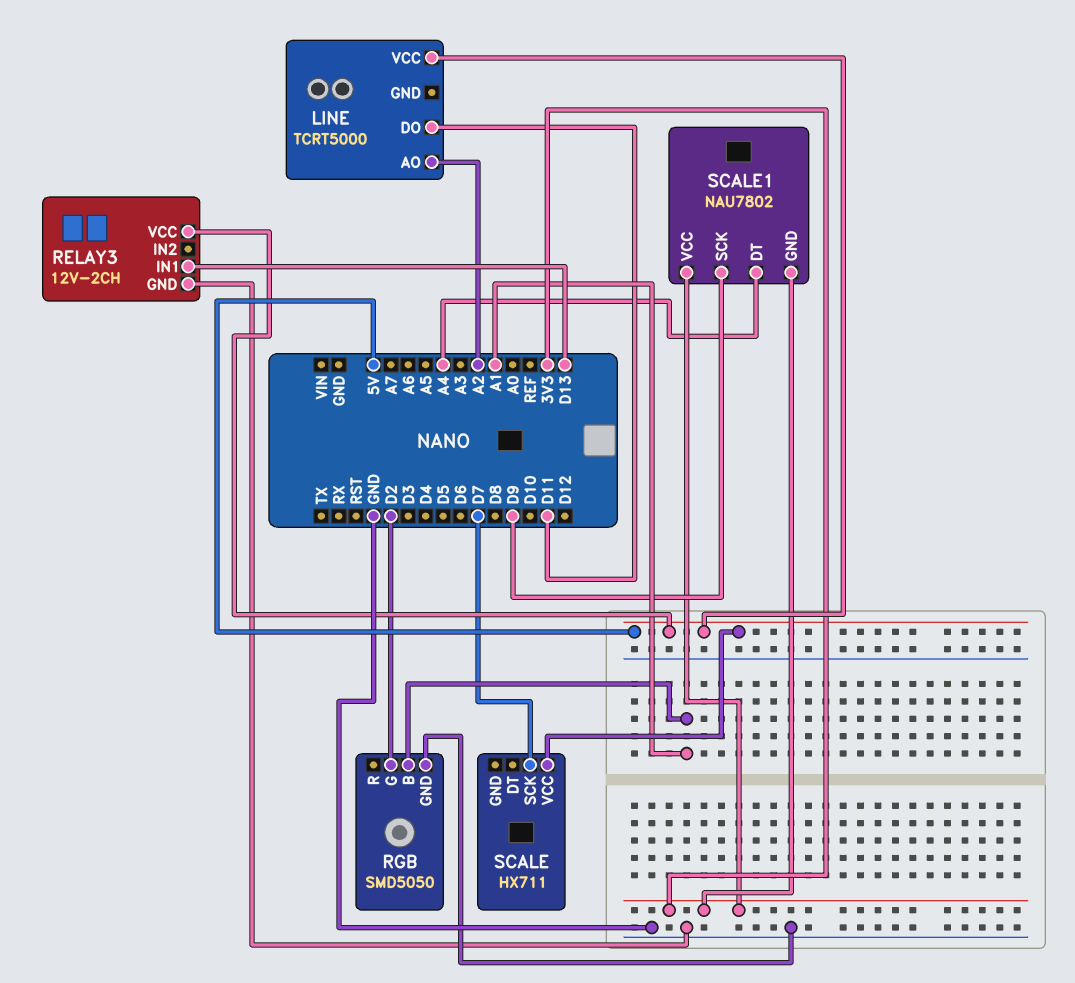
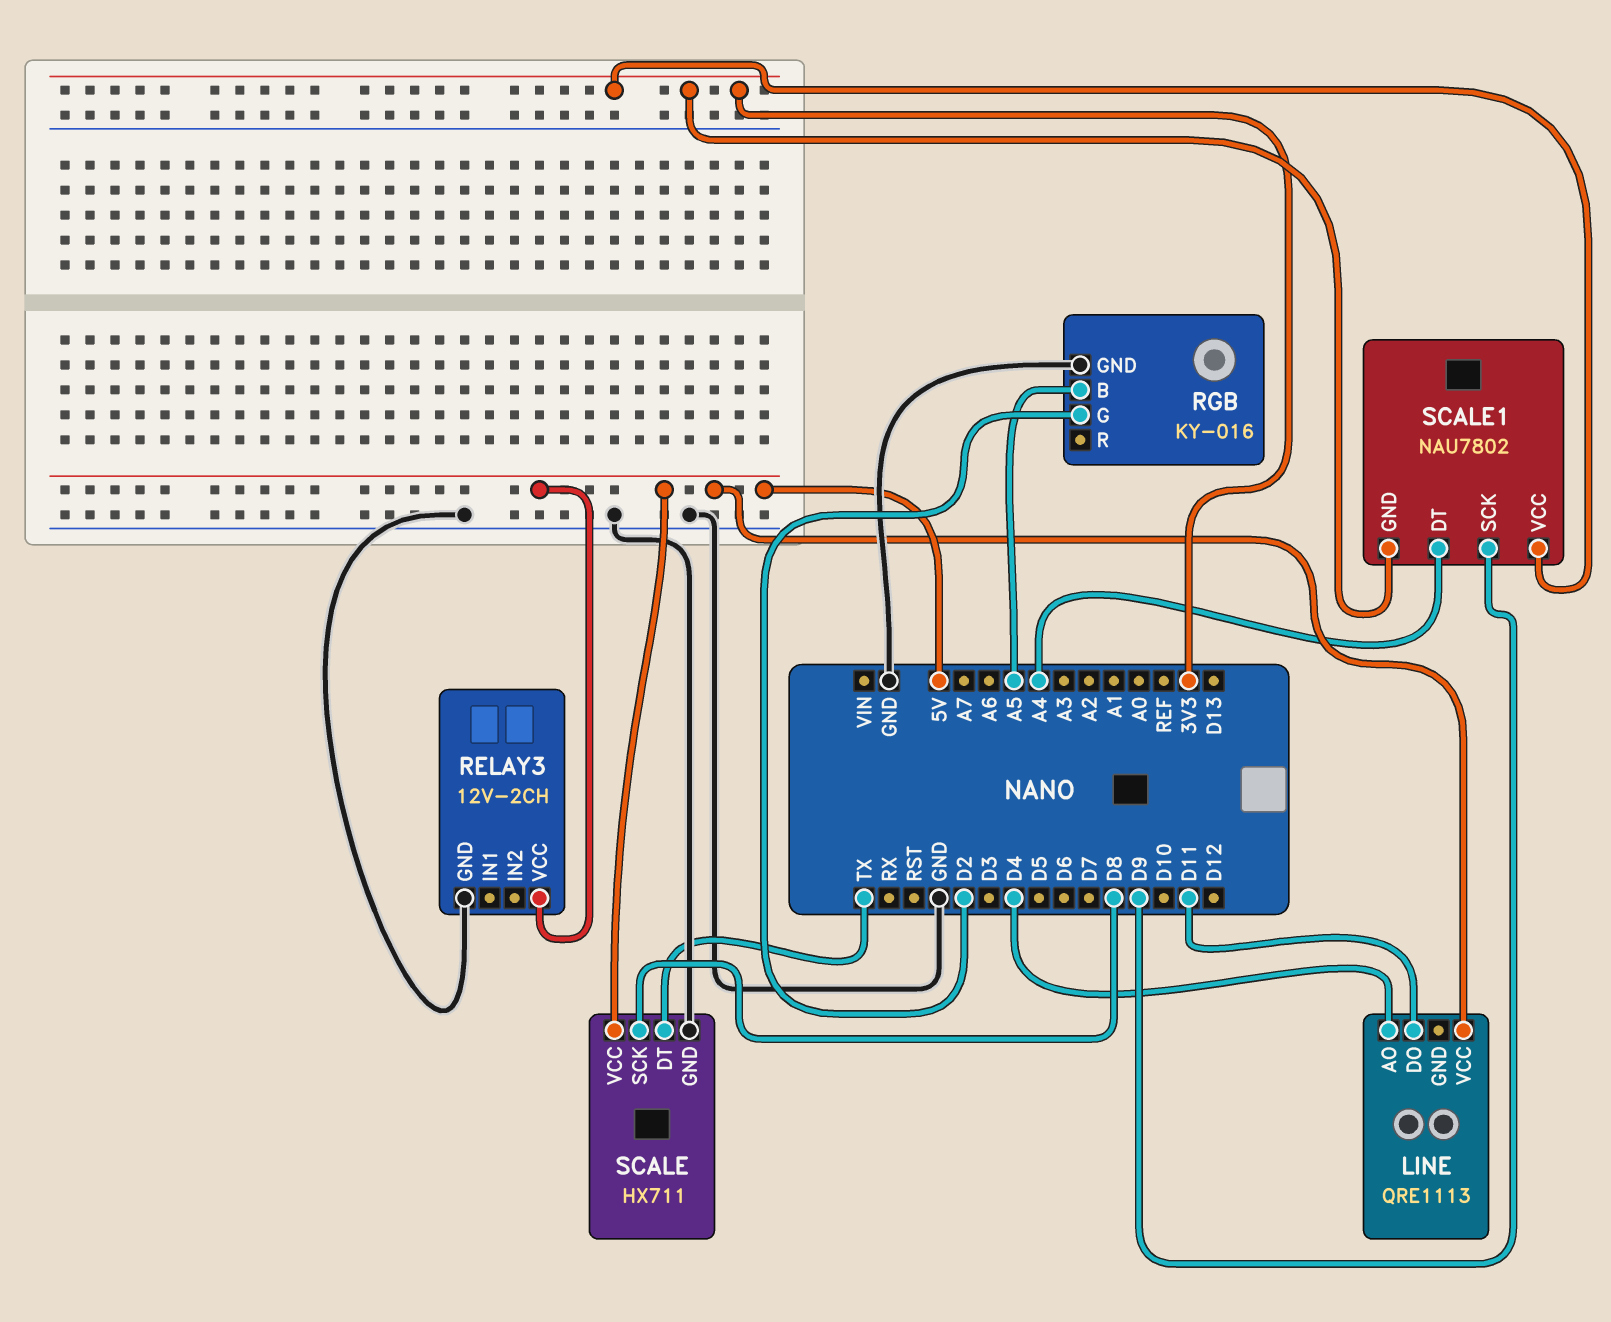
LINE: TCRT5000 -> QRE1113
LINE pin AO: A2 -> D4
RELAY3 pin IN1: D13 -> none
RGB: SMD5050 -> KY-016
RGB pin B: A1 -> A5
SCALE pin DT: none -> TX
SCALE pin GND: none -> GND
SCALE pin SCK: D7 -> D8

